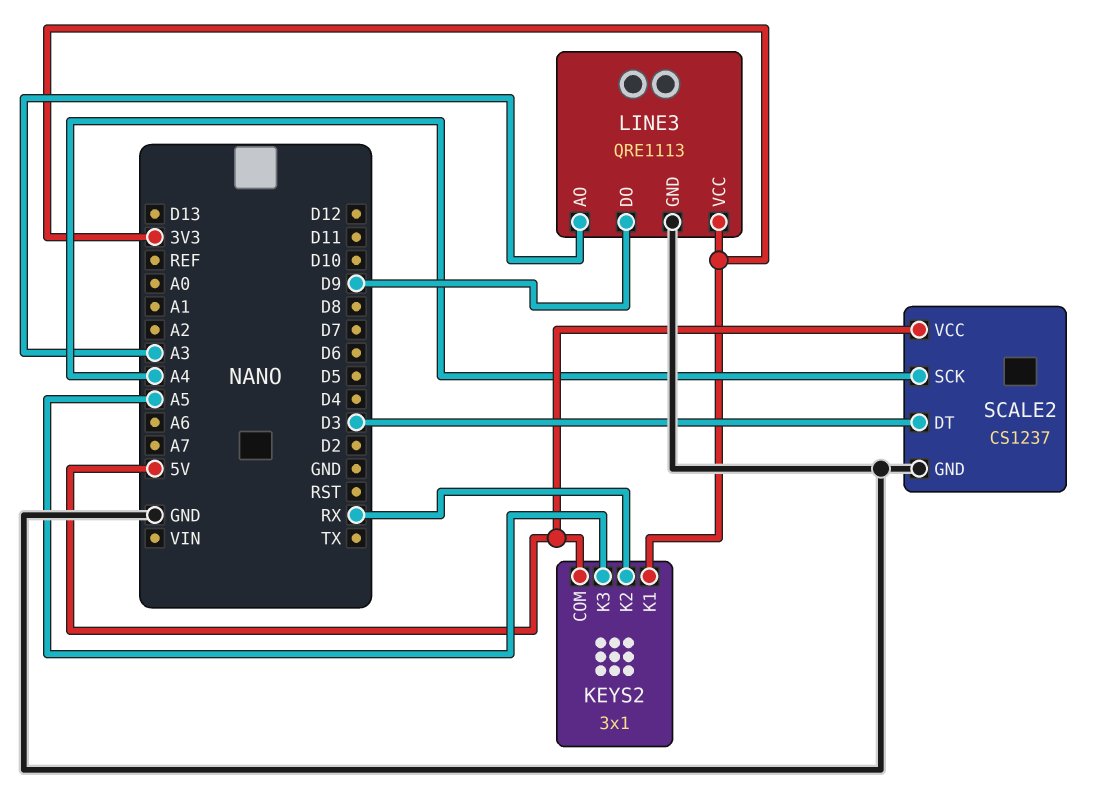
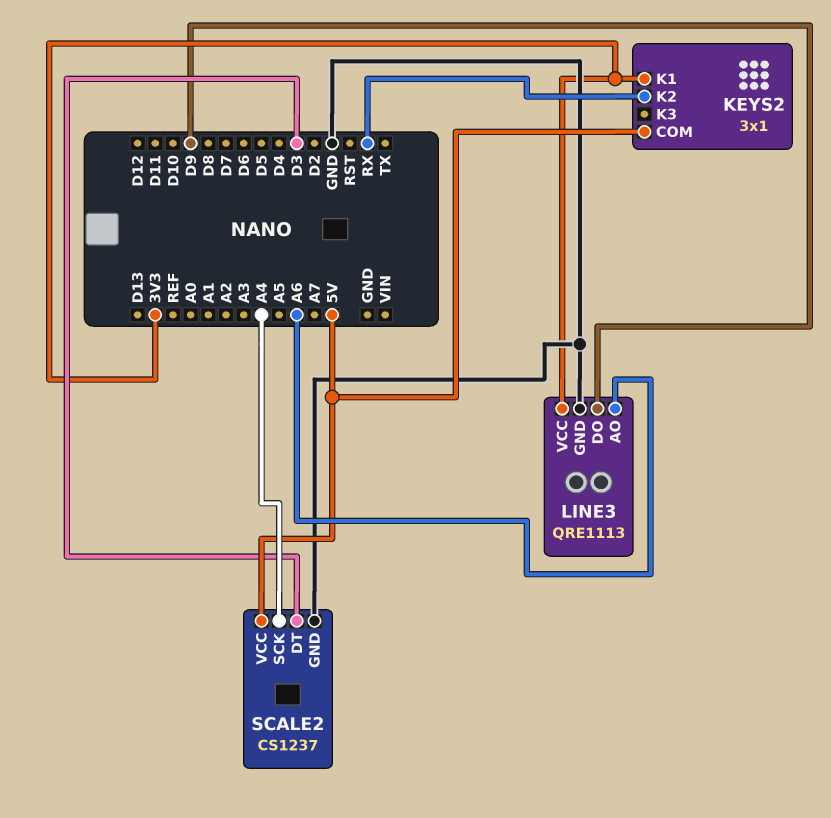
KEYS2 pin K3: A5 -> none
LINE3 pin AO: A3 -> A6

